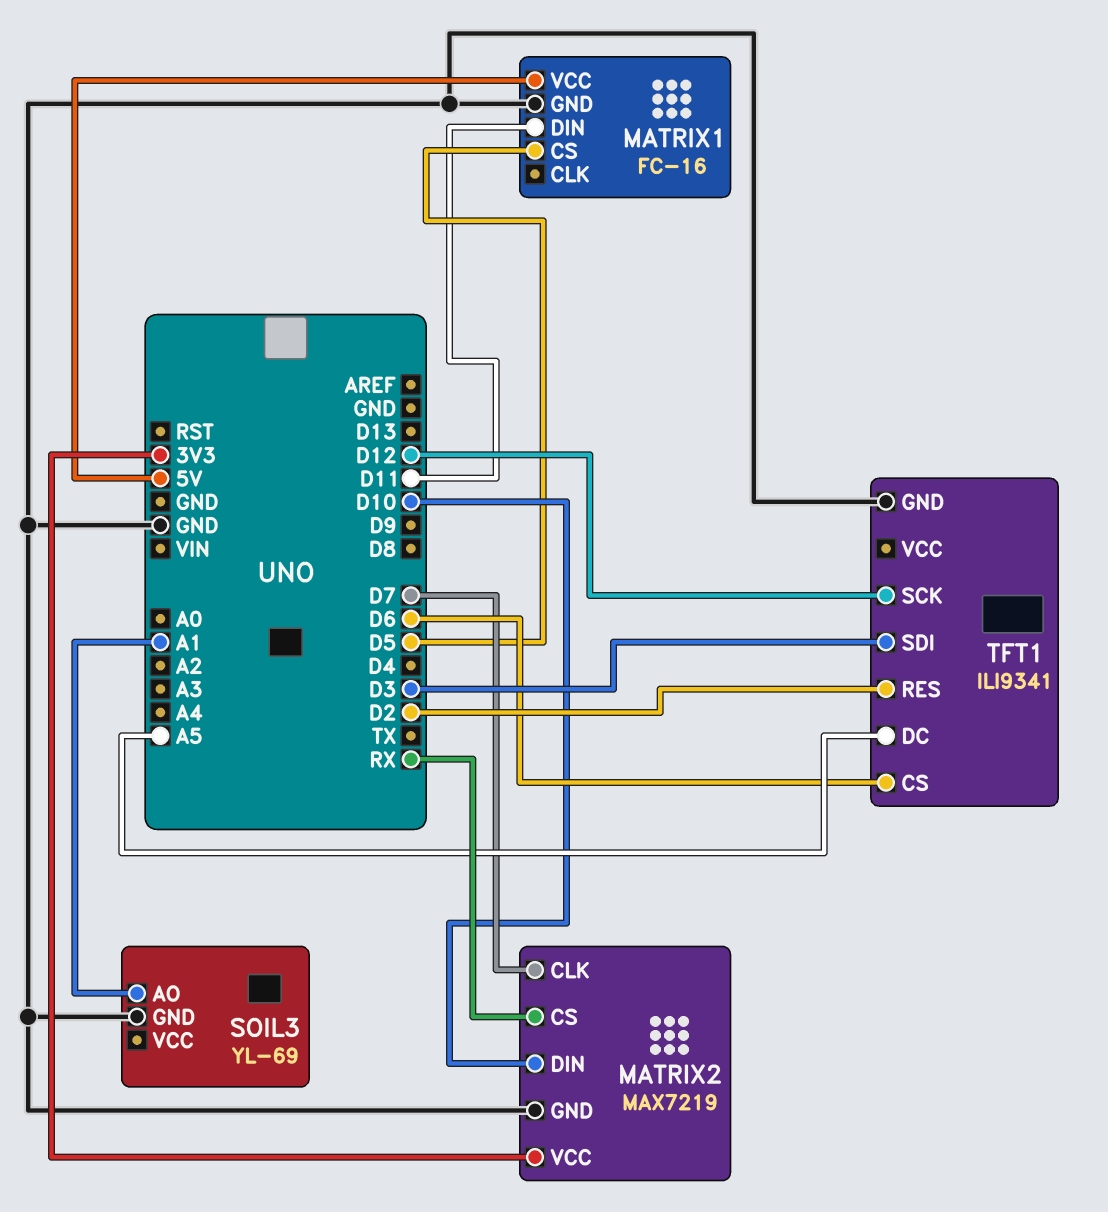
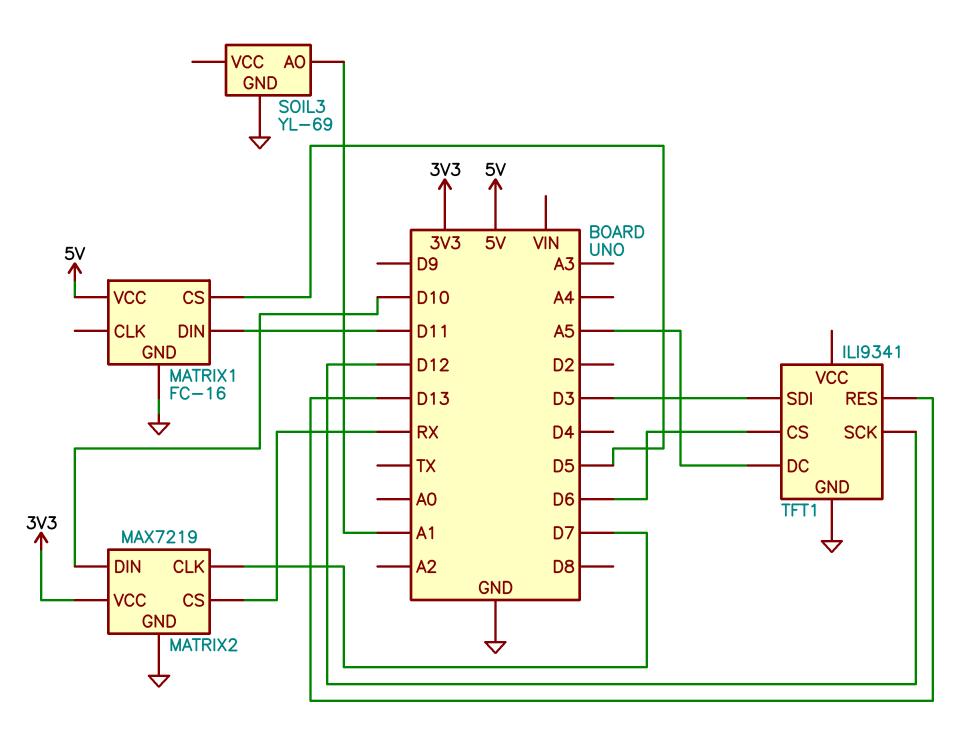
TFT1 pin RES: D2 -> D13

